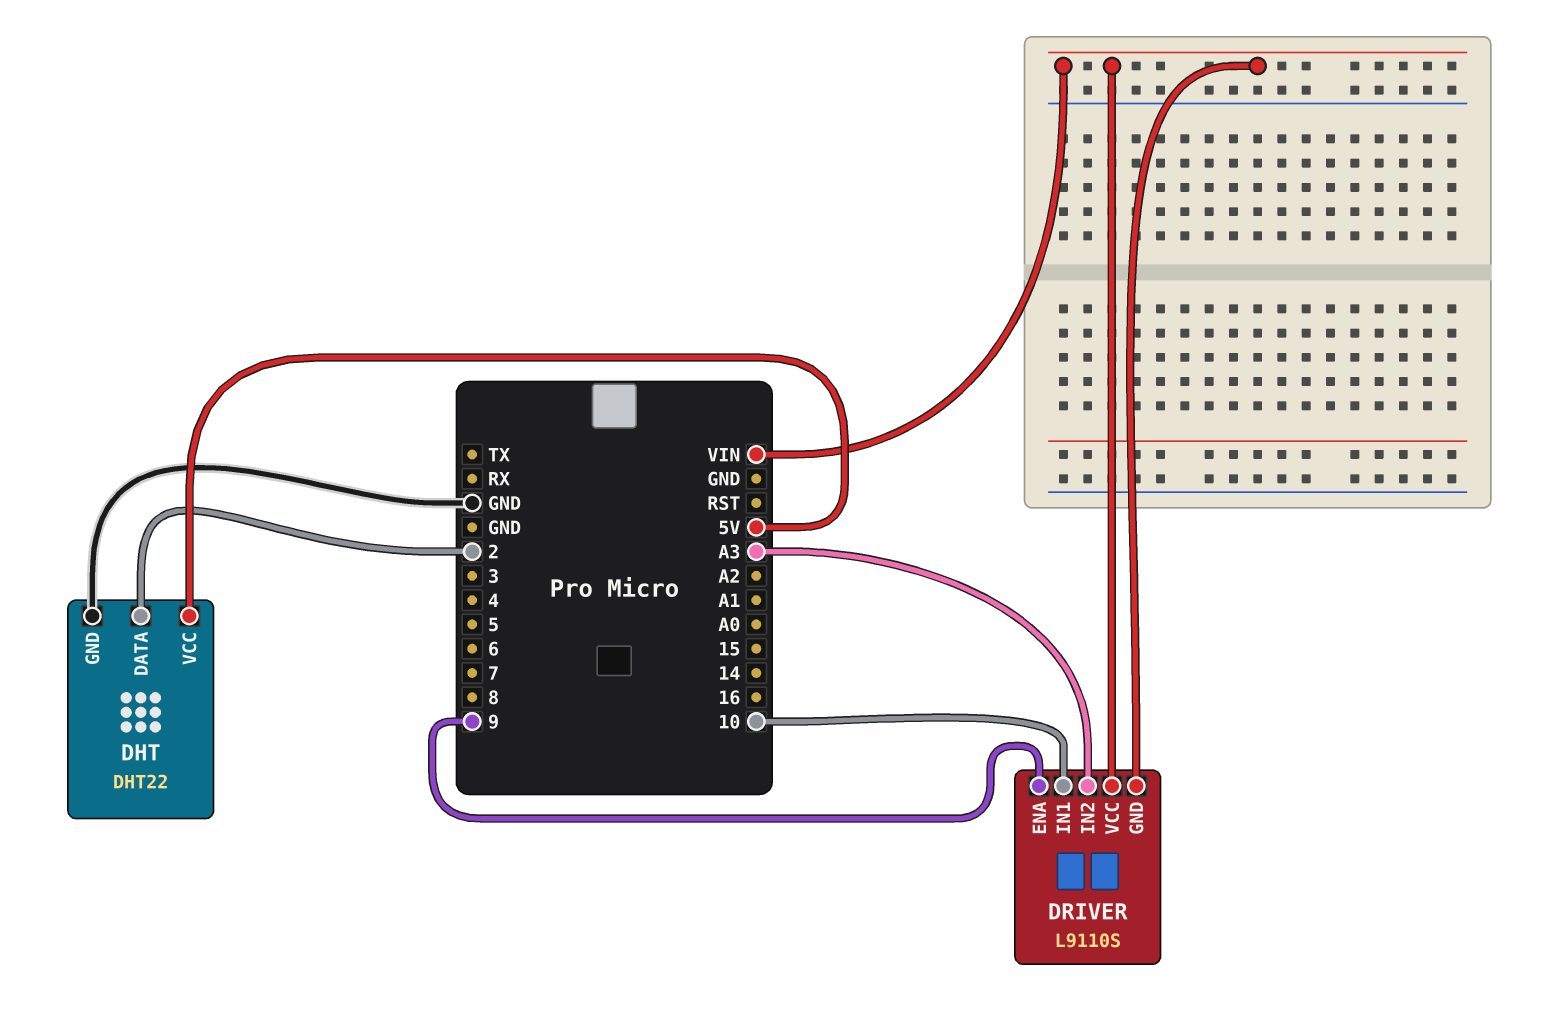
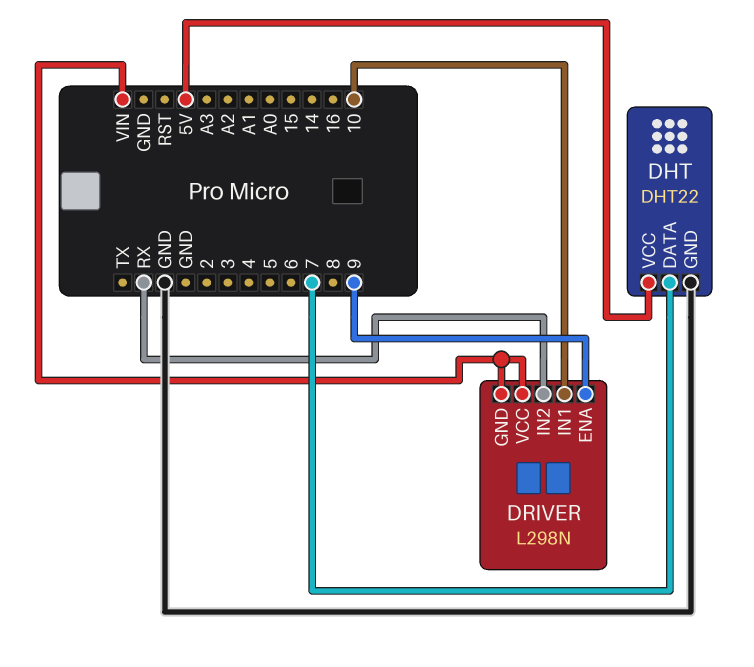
DHT pin DATA: 2 -> 7
DRIVER: L9110S -> L298N
DRIVER pin IN2: A3 -> RX

